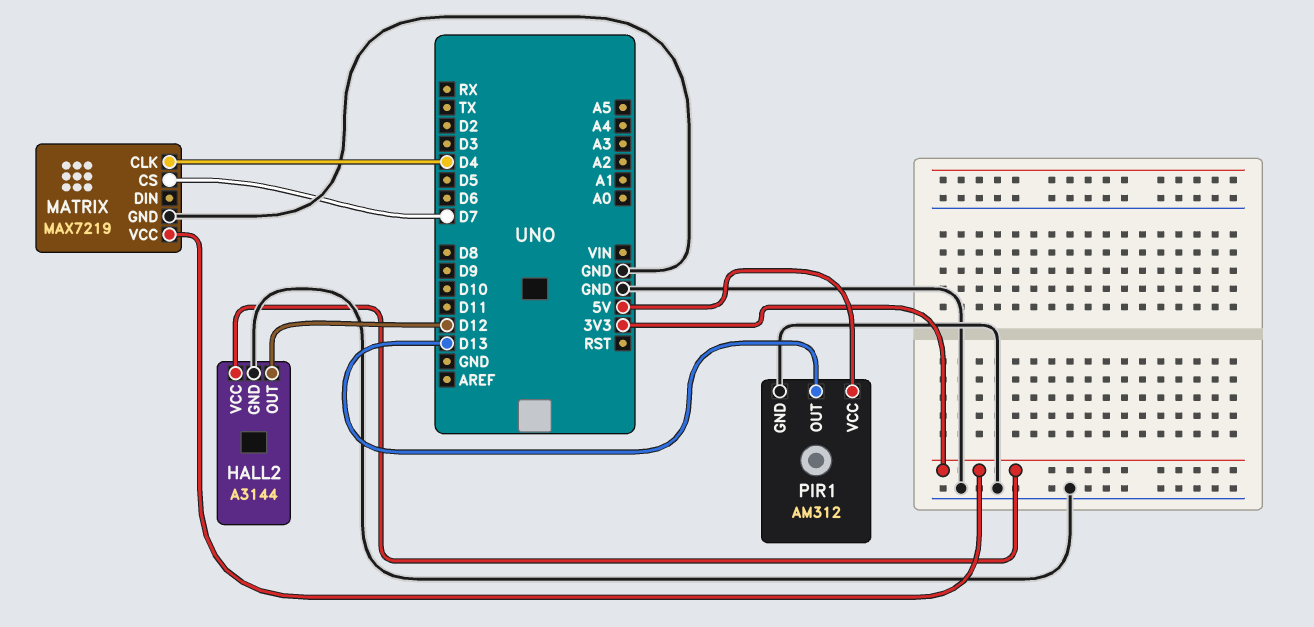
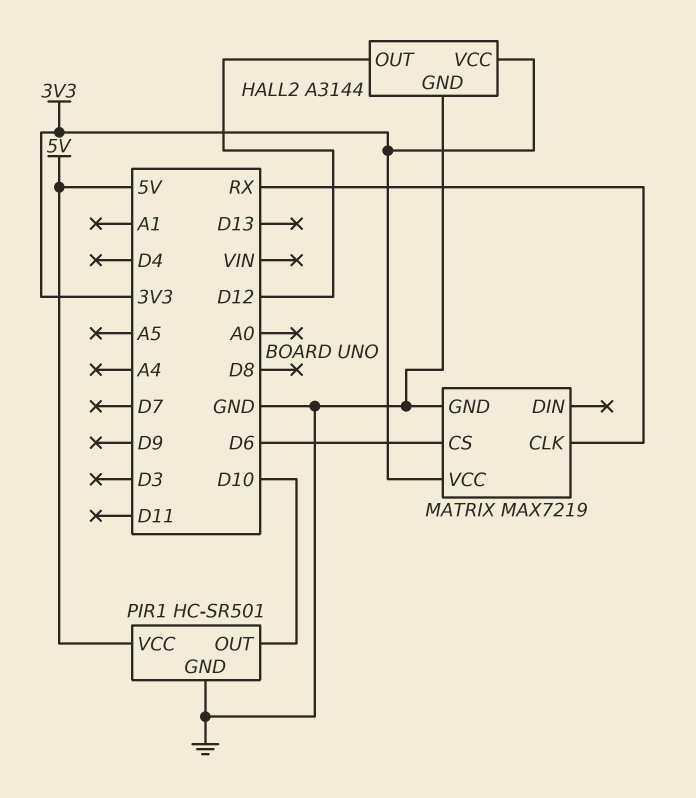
MATRIX pin CLK: D4 -> RX
MATRIX pin CS: D7 -> D6
PIR1: AM312 -> HC-SR501
PIR1 pin OUT: D13 -> D10

